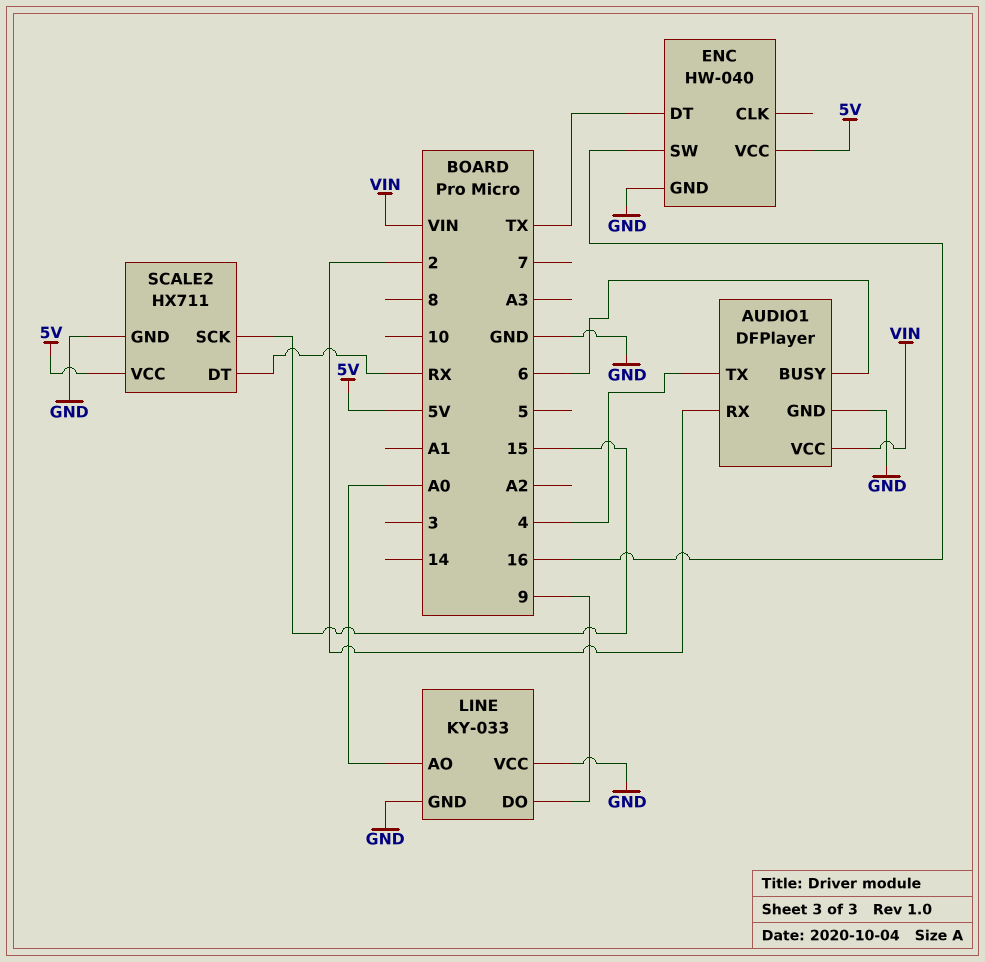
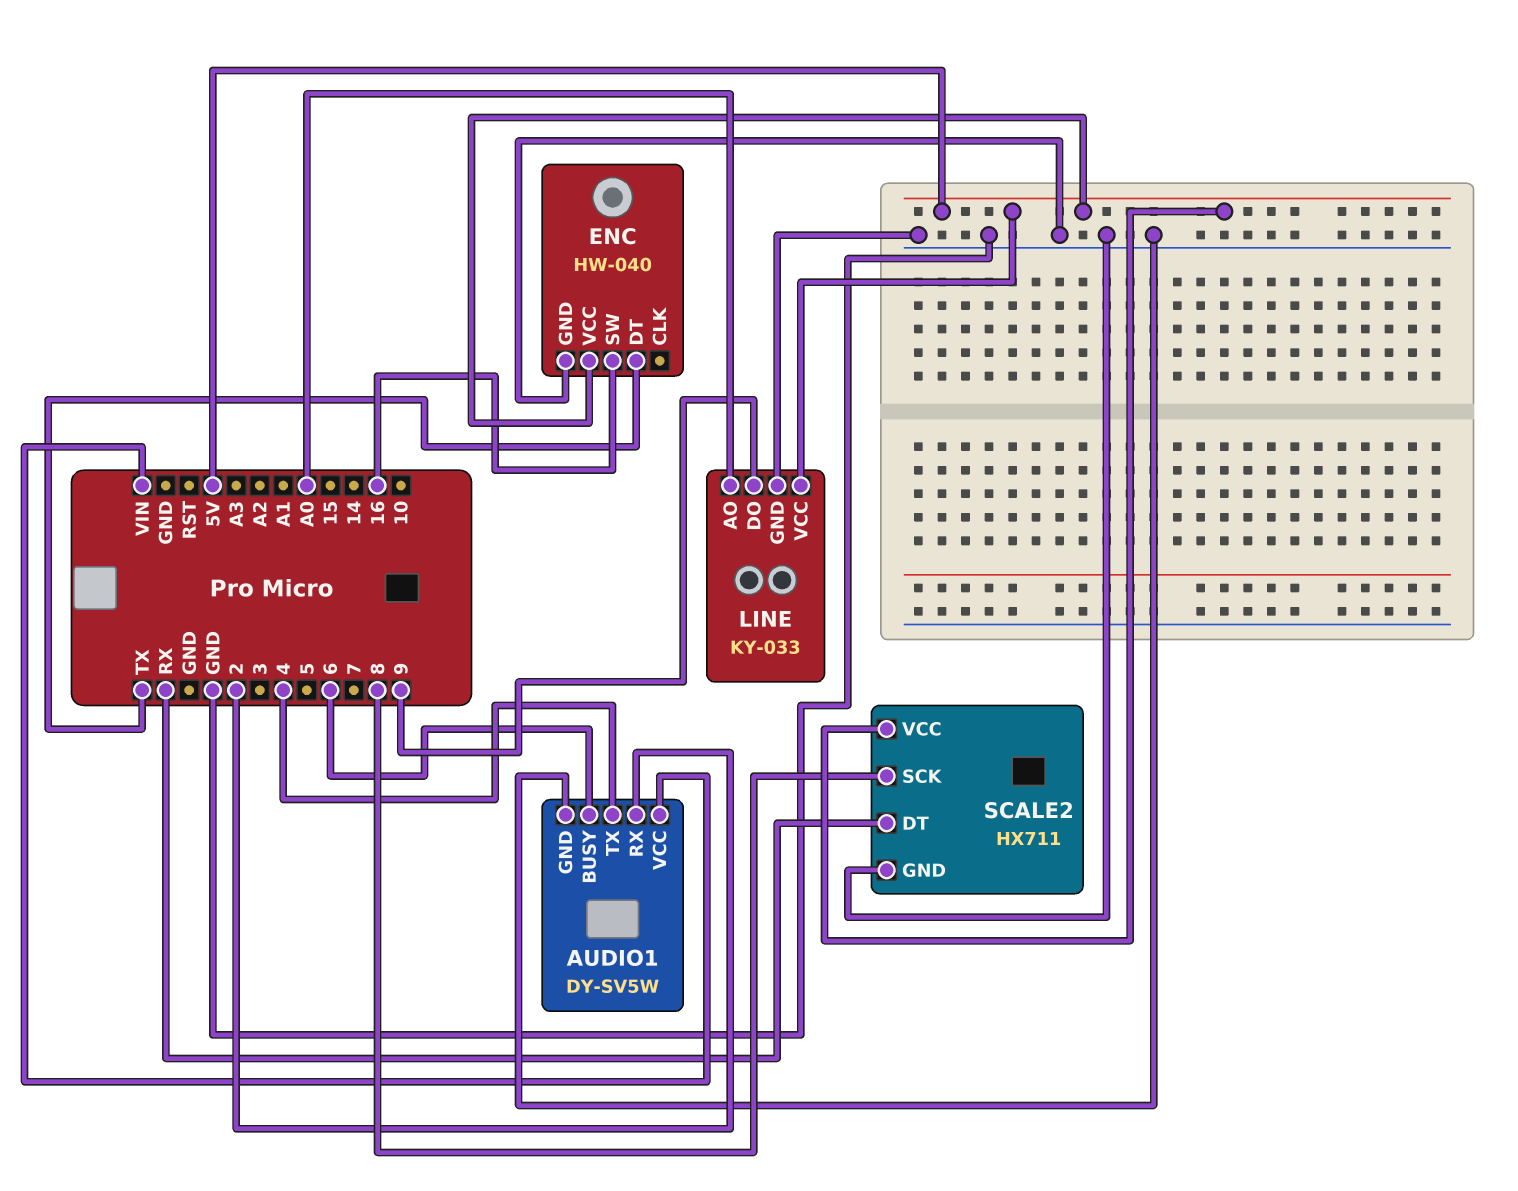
AUDIO1: DFPlayer -> DY-SV5W
LINE pin VCC: GND -> 5V
SCALE2 pin SCK: 15 -> 8

